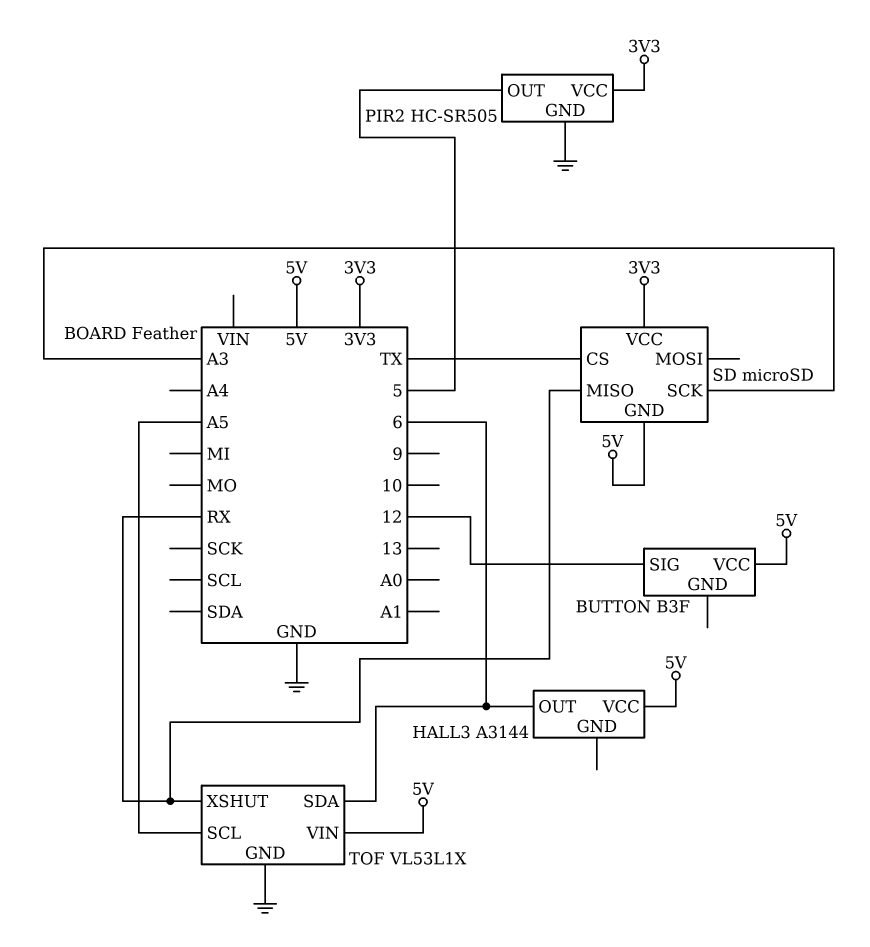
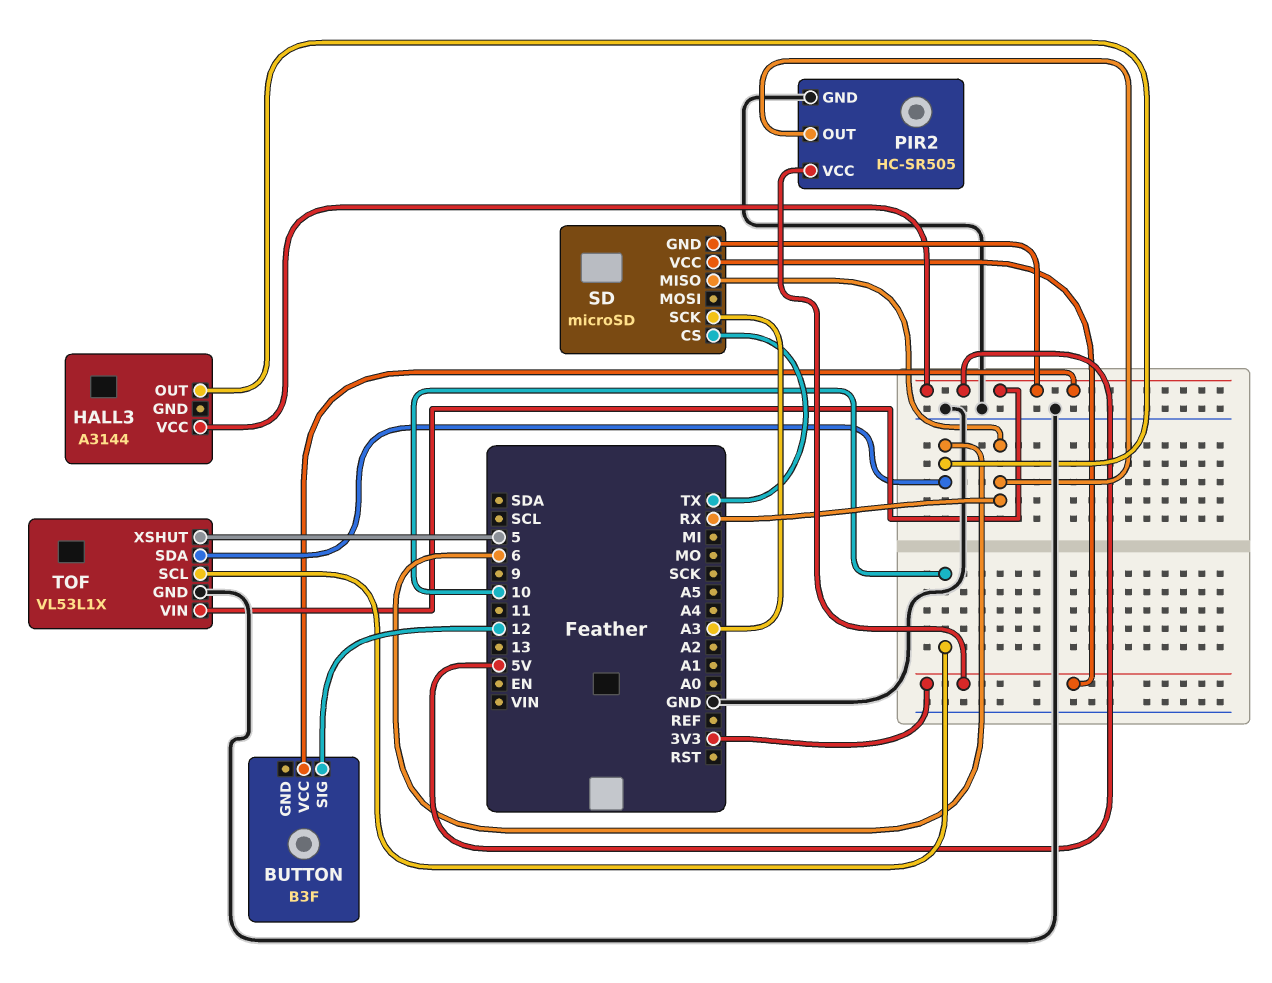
PIR2 pin OUT: 5 -> RX
TOF pin SCL: A5 -> 10
TOF pin XSHUT: RX -> 5

